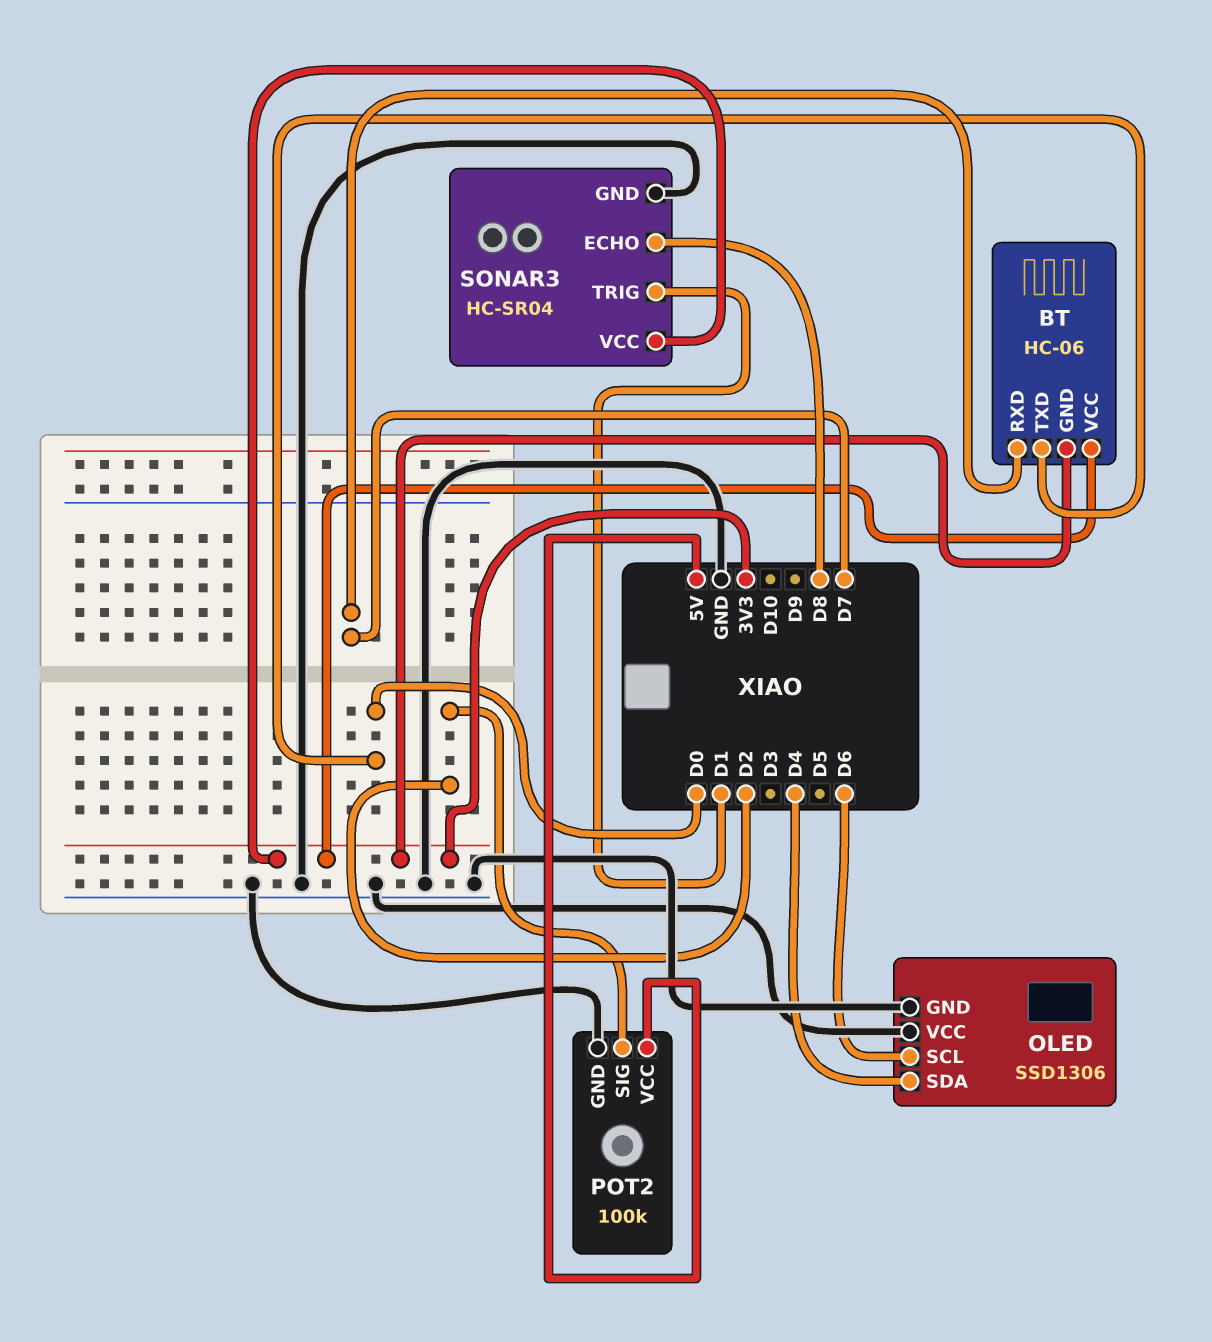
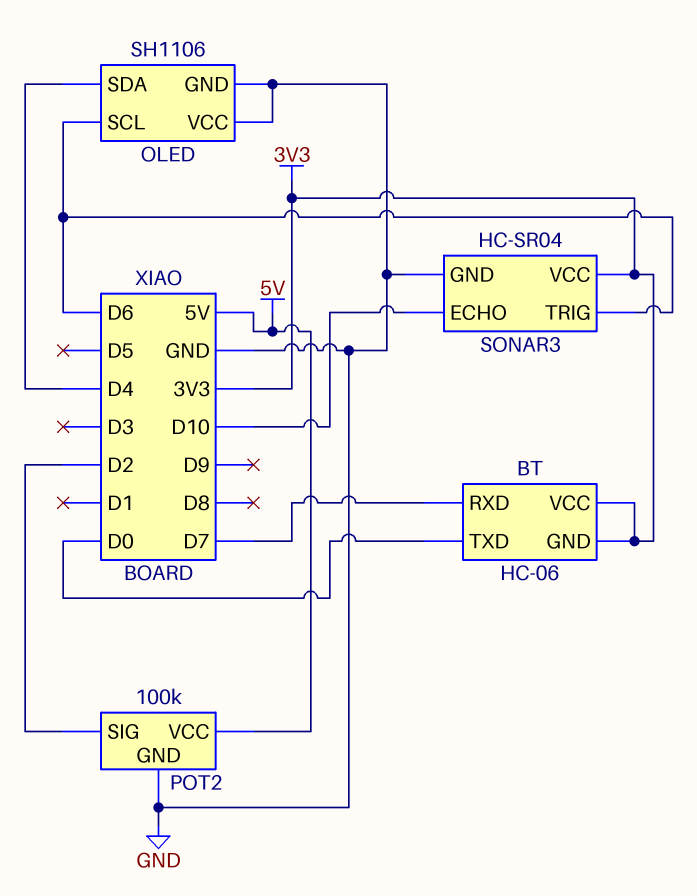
OLED: SSD1306 -> SH1106
SONAR3 pin ECHO: D8 -> D10
SONAR3 pin TRIG: D1 -> D6

